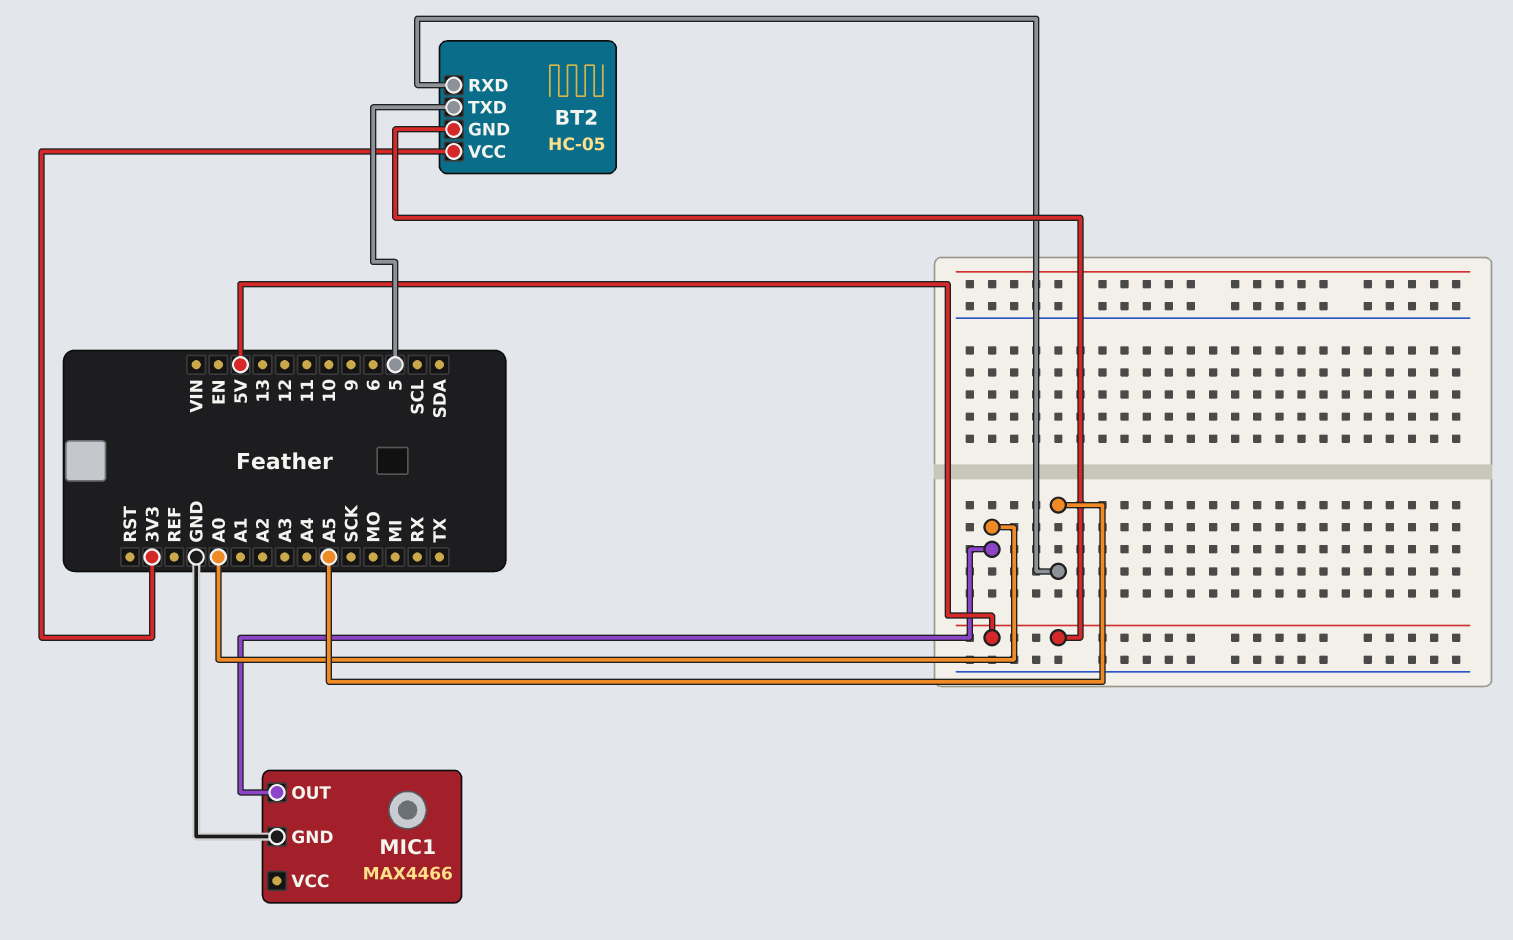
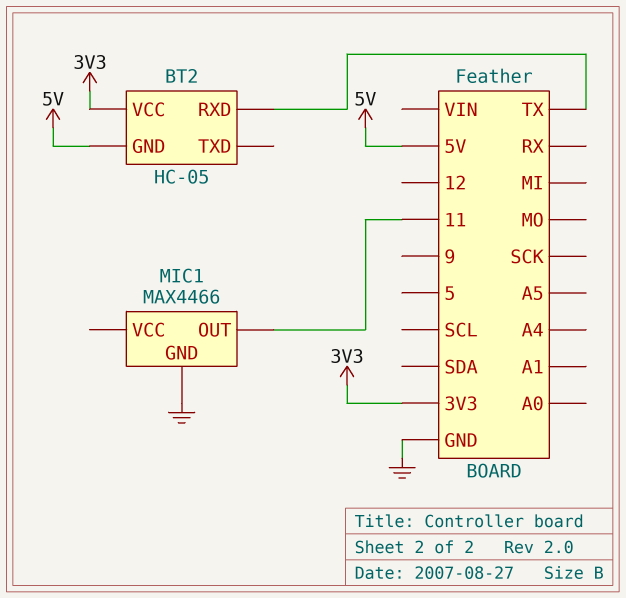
BT2 pin RXD: A5 -> TX
BT2 pin TXD: 5 -> none
MIC1 pin OUT: A0 -> 11

